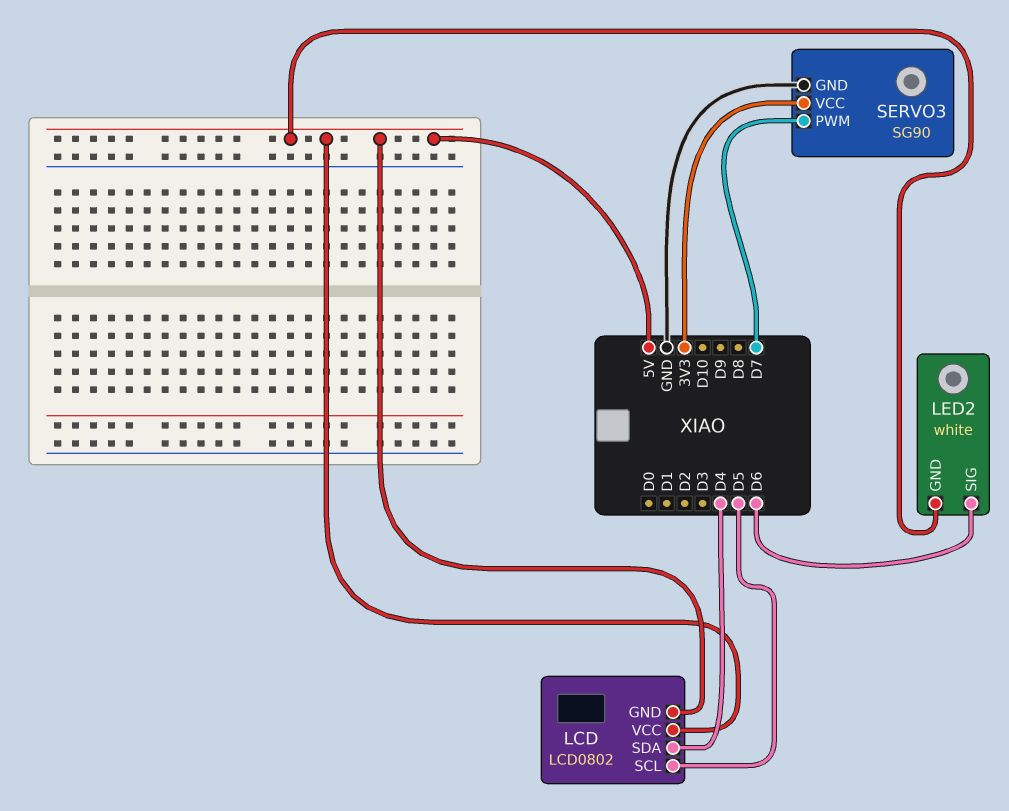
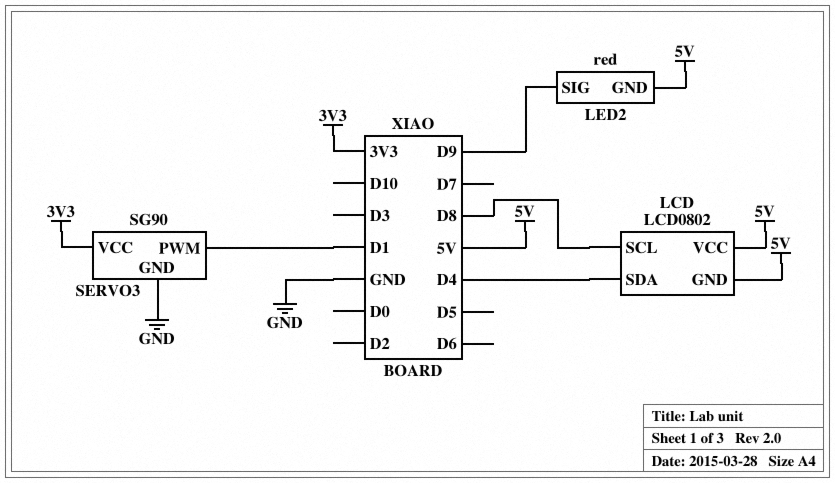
LCD pin SCL: D5 -> D8
LED2: white -> red
LED2 pin SIG: D6 -> D9
SERVO3 pin PWM: D7 -> D1

